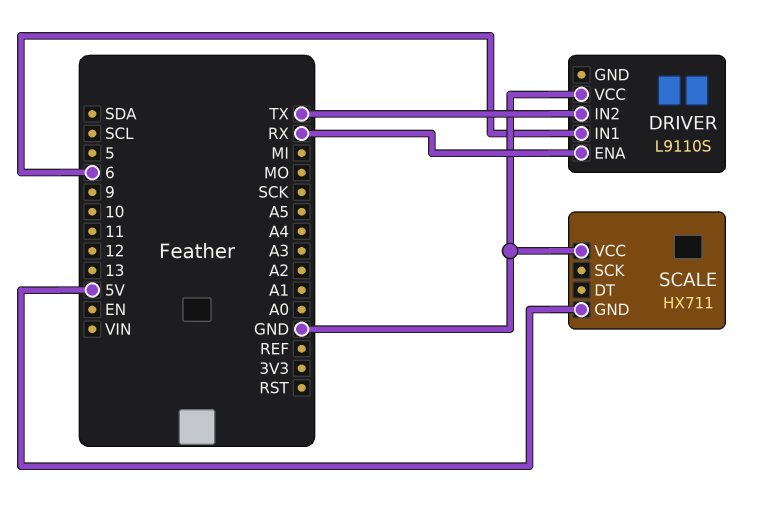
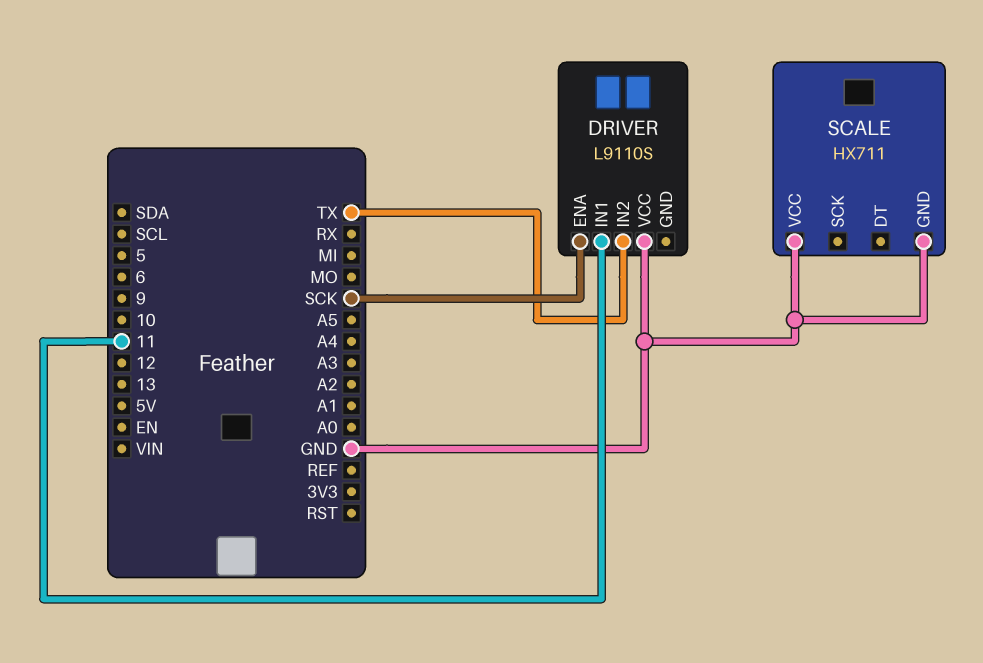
DRIVER pin ENA: RX -> SCK
DRIVER pin IN1: 6 -> 11
SCALE pin GND: 5V -> GND

